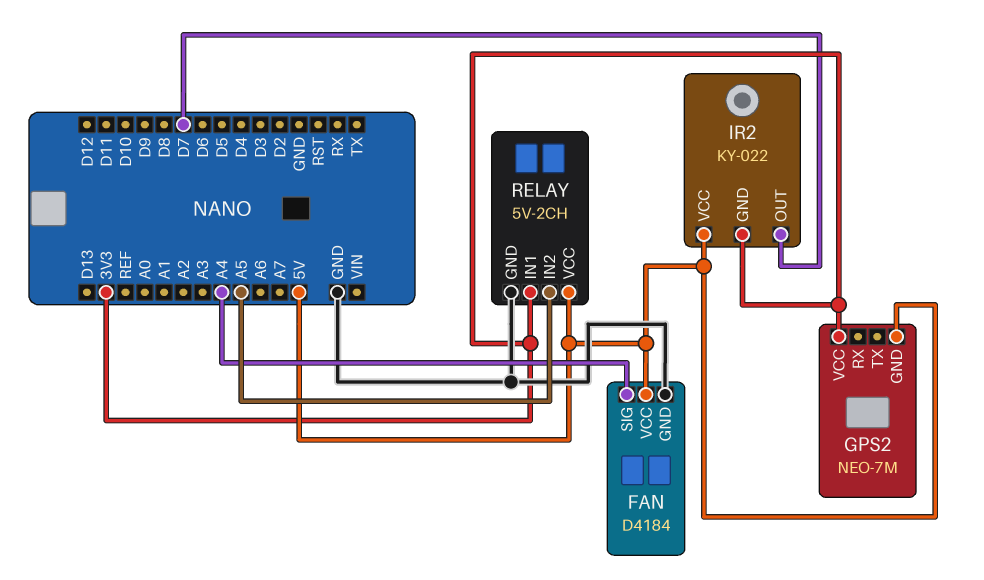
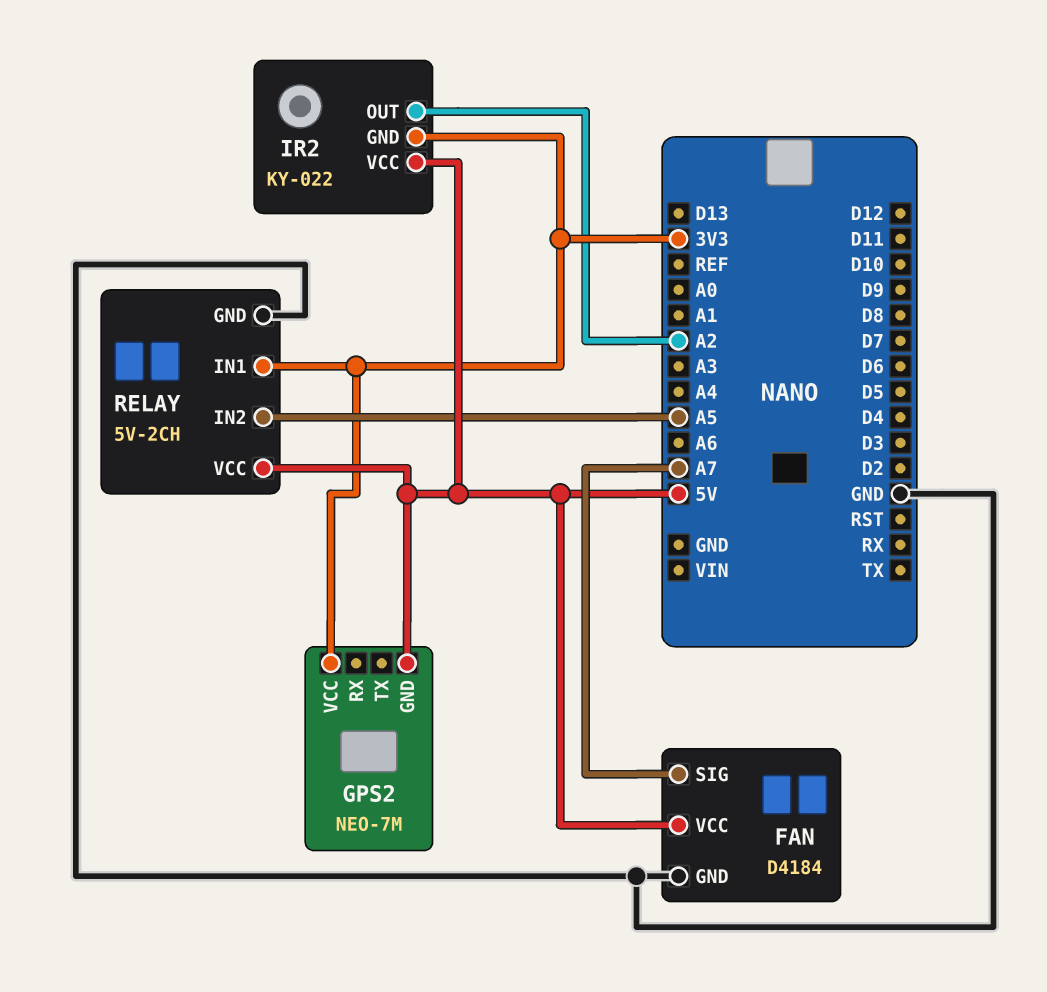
FAN pin SIG: A4 -> A7
IR2 pin OUT: D7 -> A2

